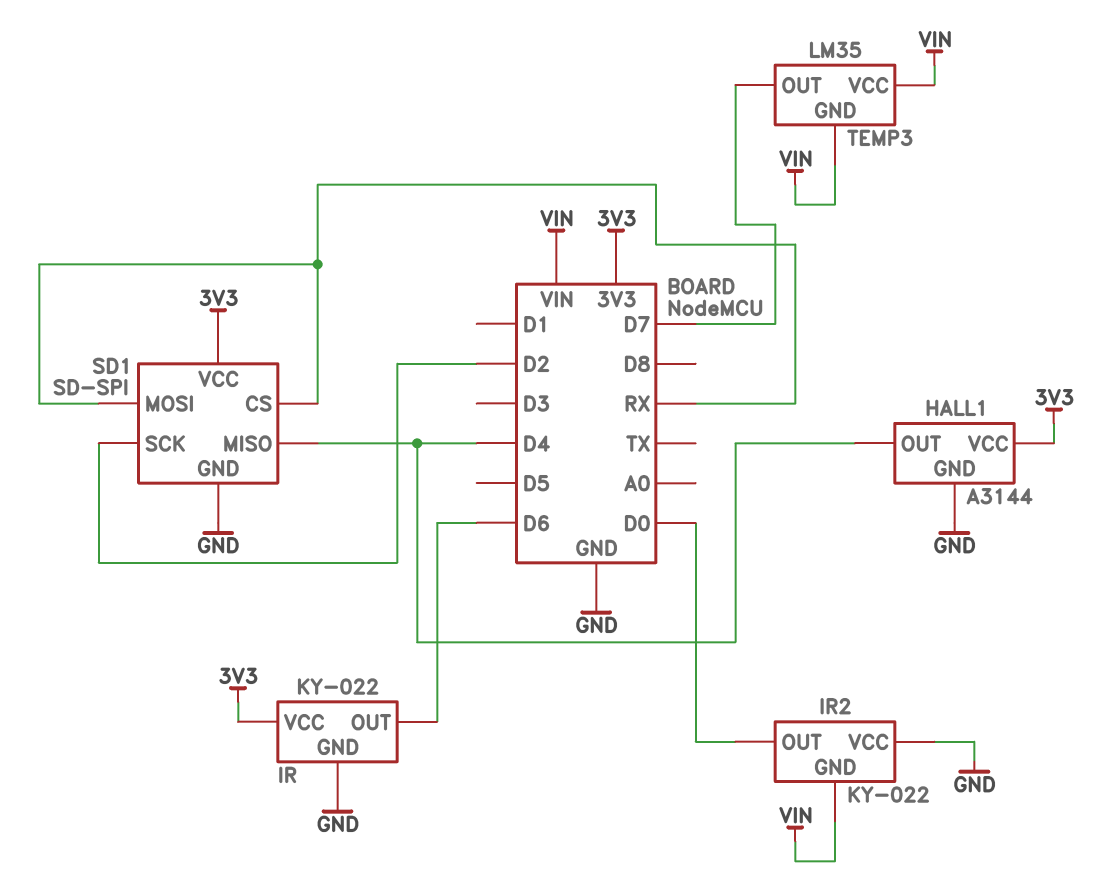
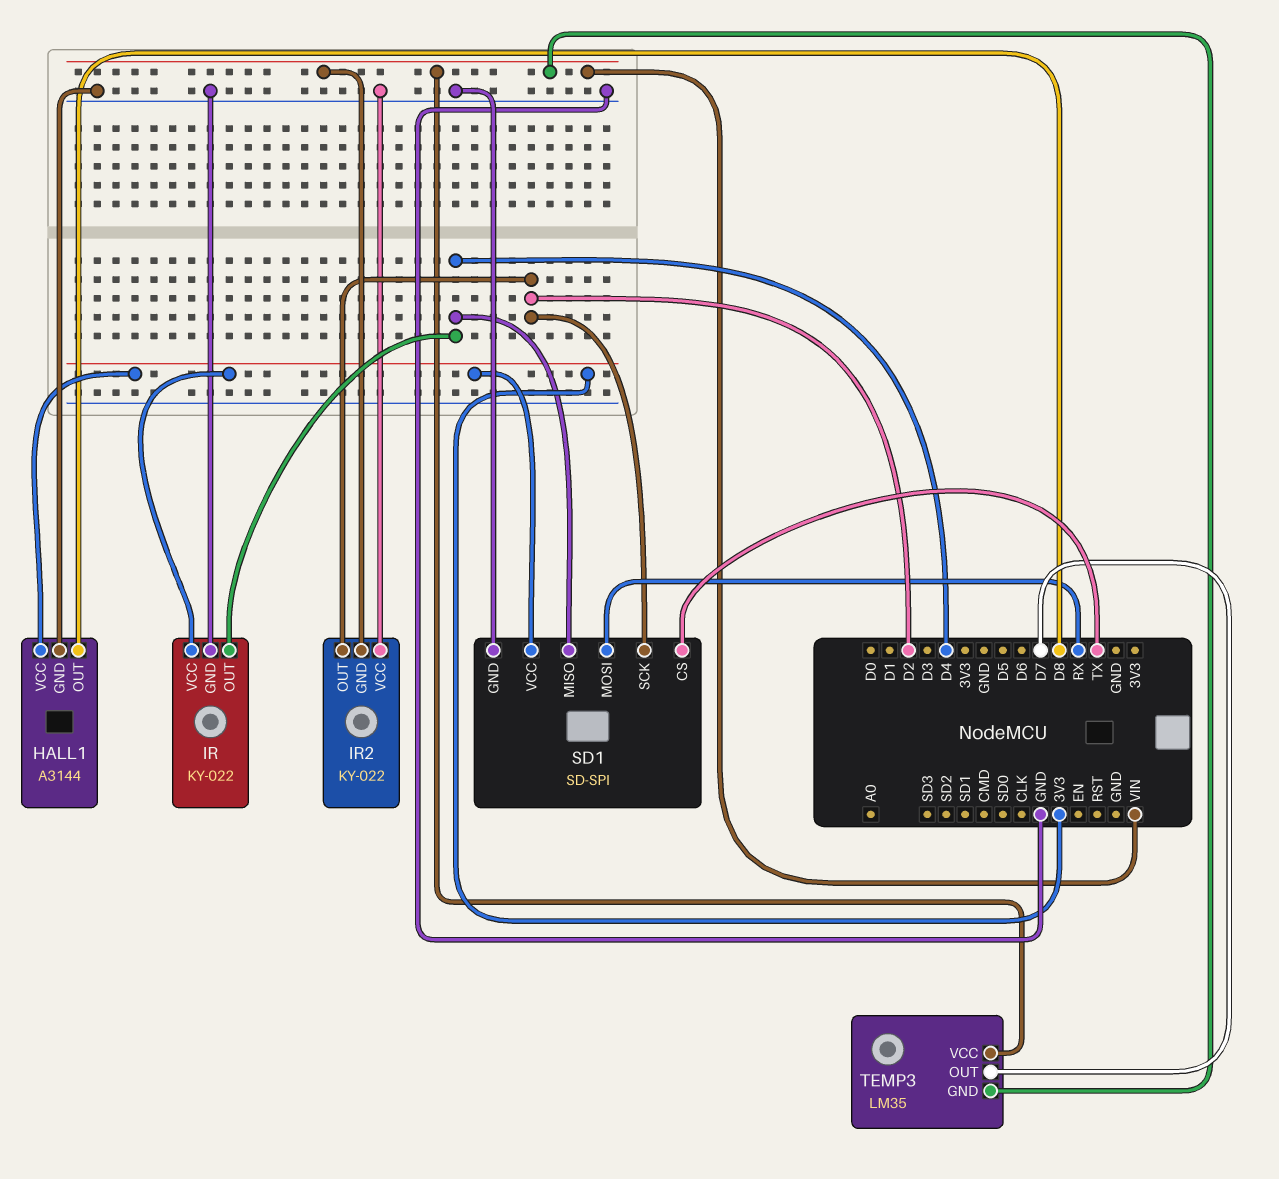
HALL1 pin OUT: D4 -> D8
IR pin OUT: D6 -> D4
IR2 pin OUT: D0 -> D2
SD1 pin CS: RX -> TX

